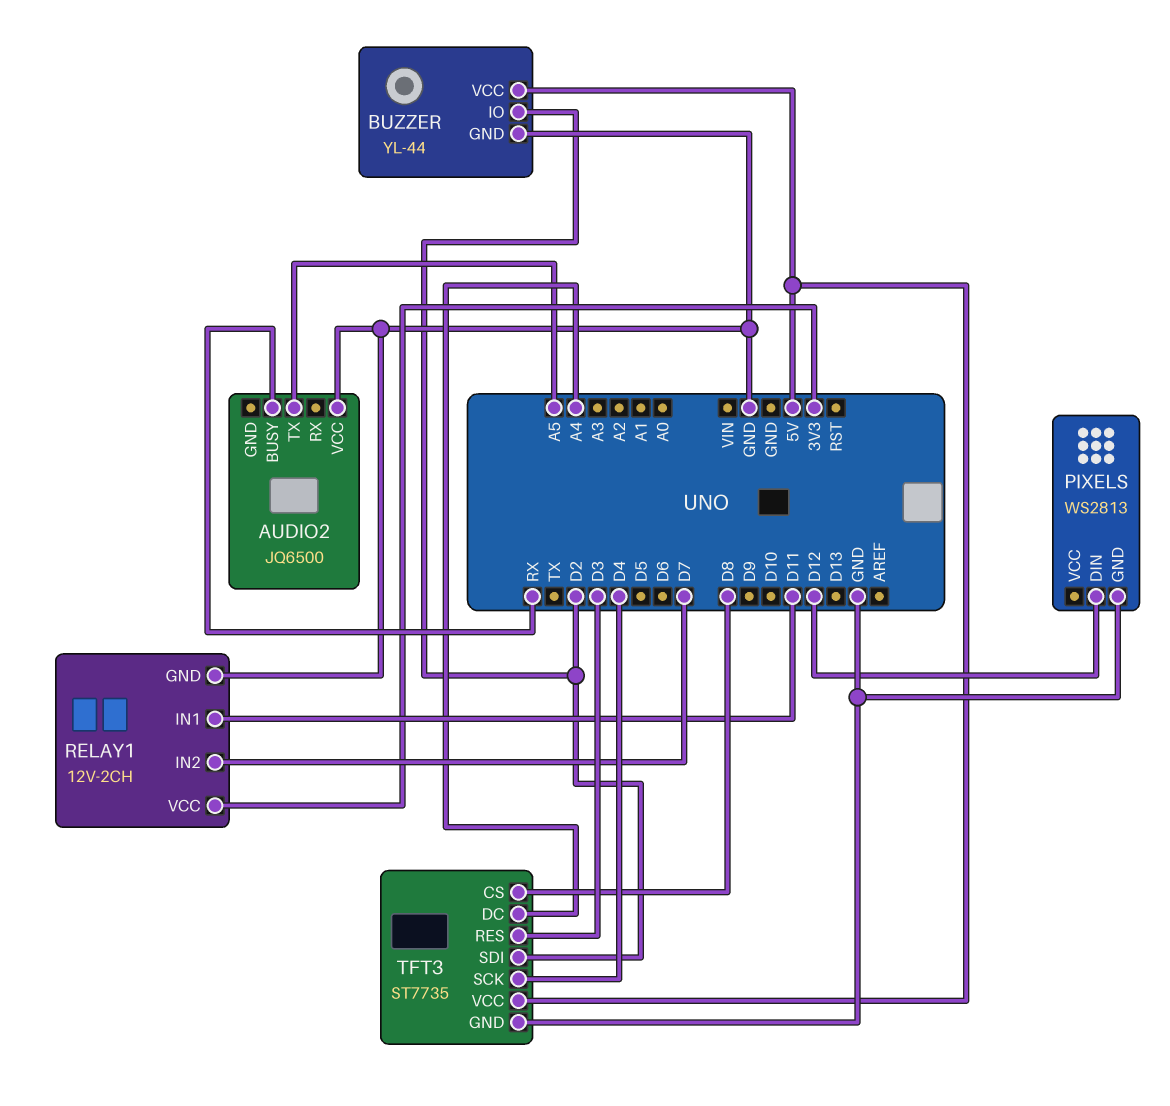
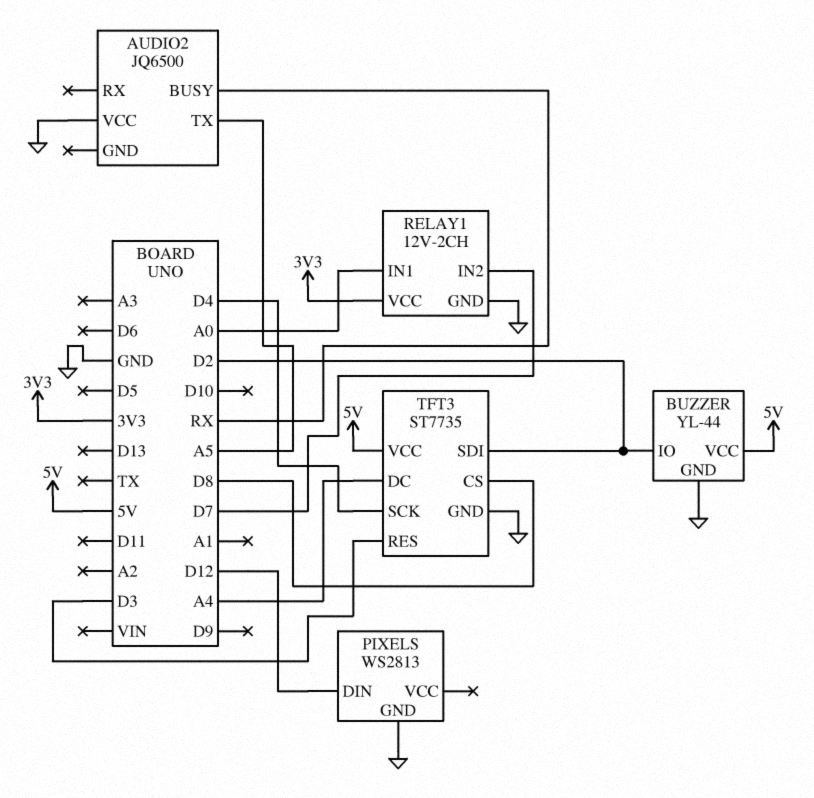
RELAY1 pin IN1: D11 -> A0

